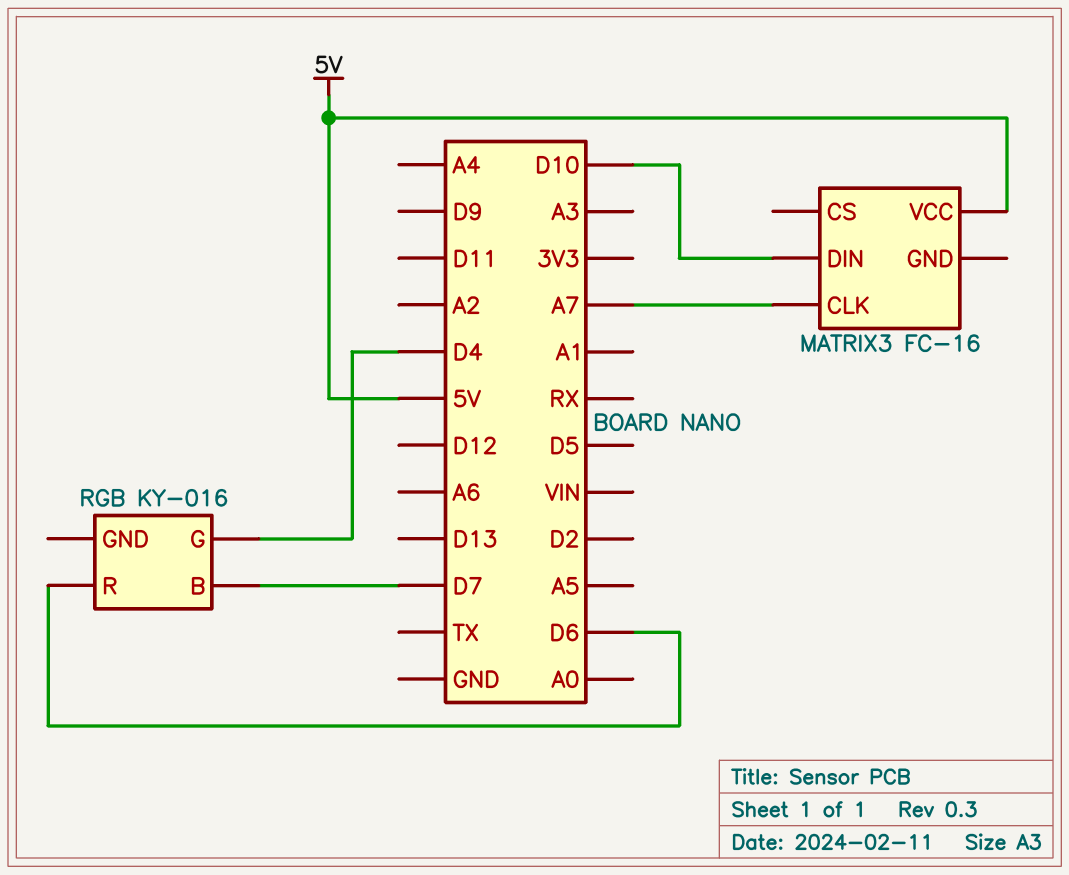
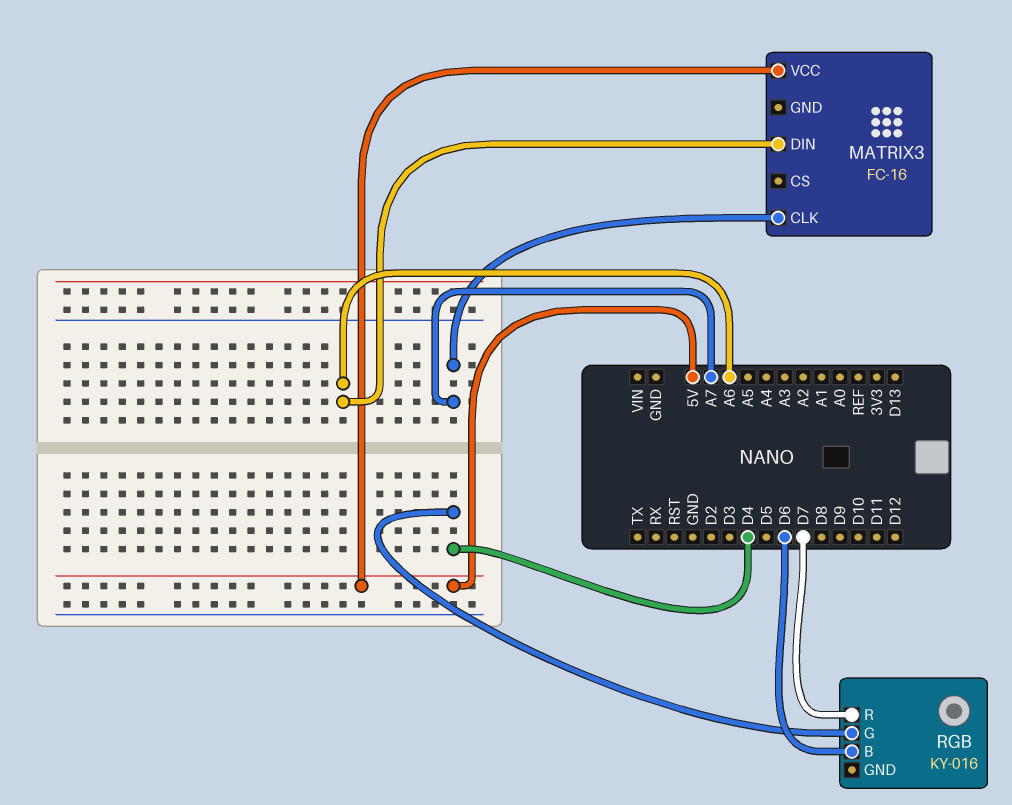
MATRIX3 pin DIN: D10 -> A6
RGB pin B: D7 -> D6
RGB pin R: D6 -> D7

